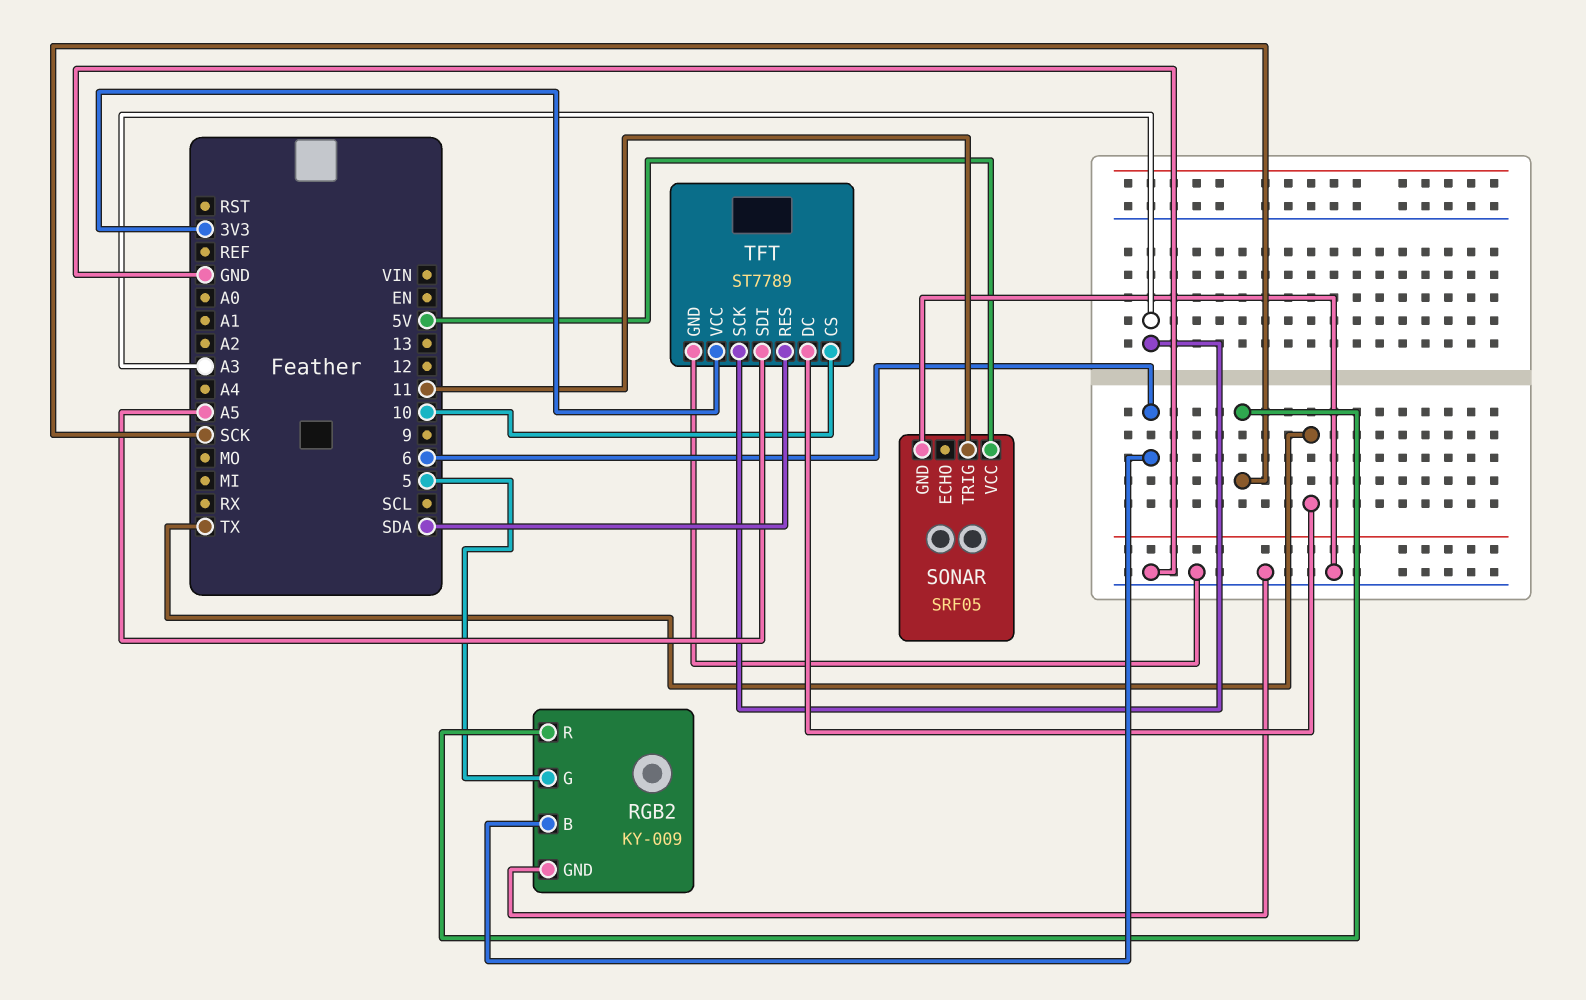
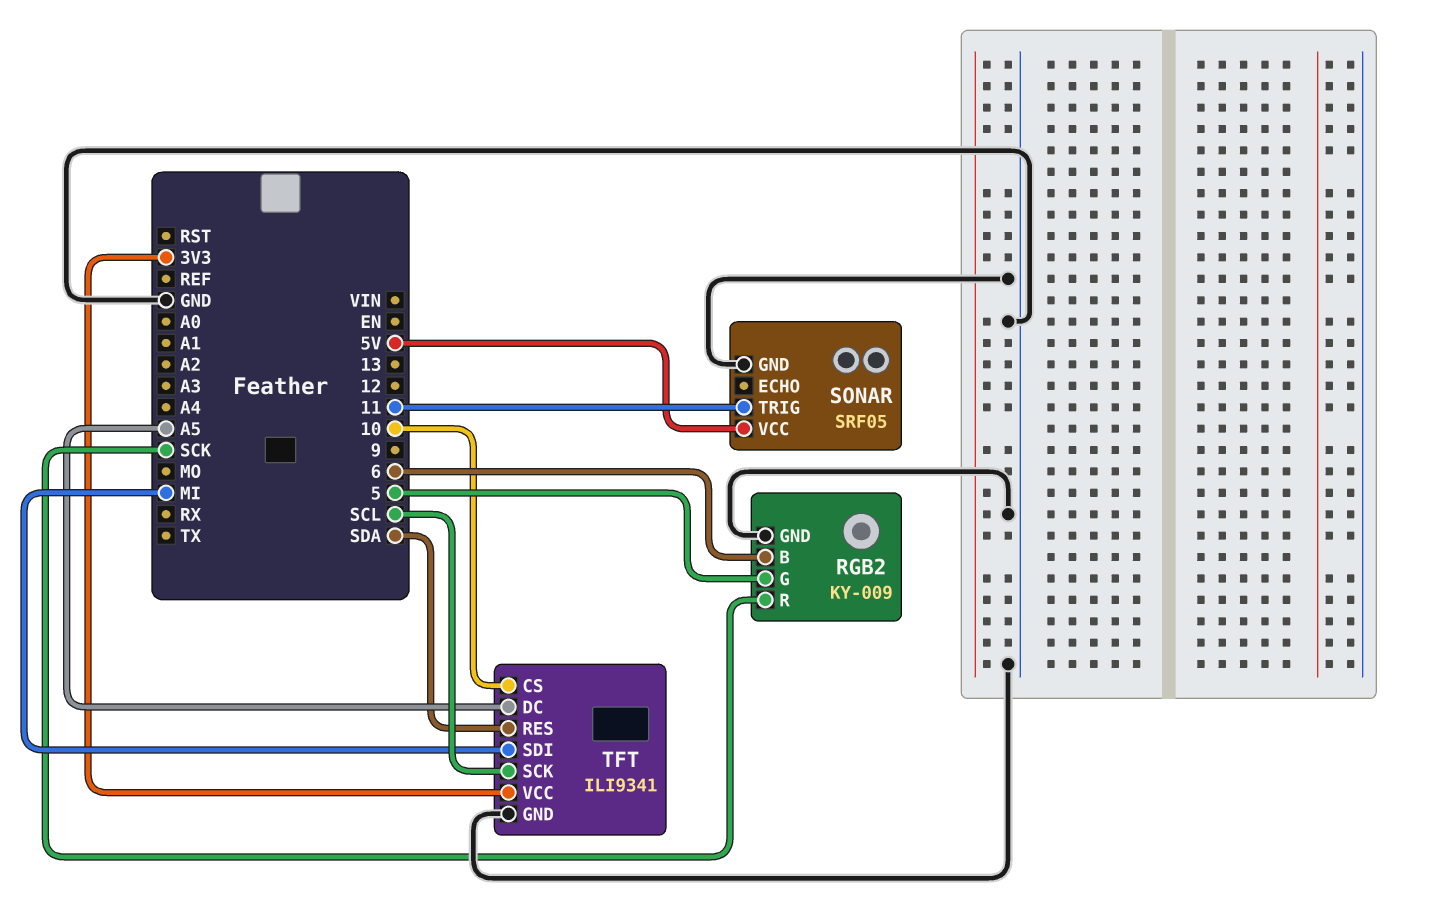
TFT: ST7789 -> ILI9341
TFT pin DC: TX -> A5
TFT pin SCK: A3 -> SCL
TFT pin SDI: A5 -> MI

